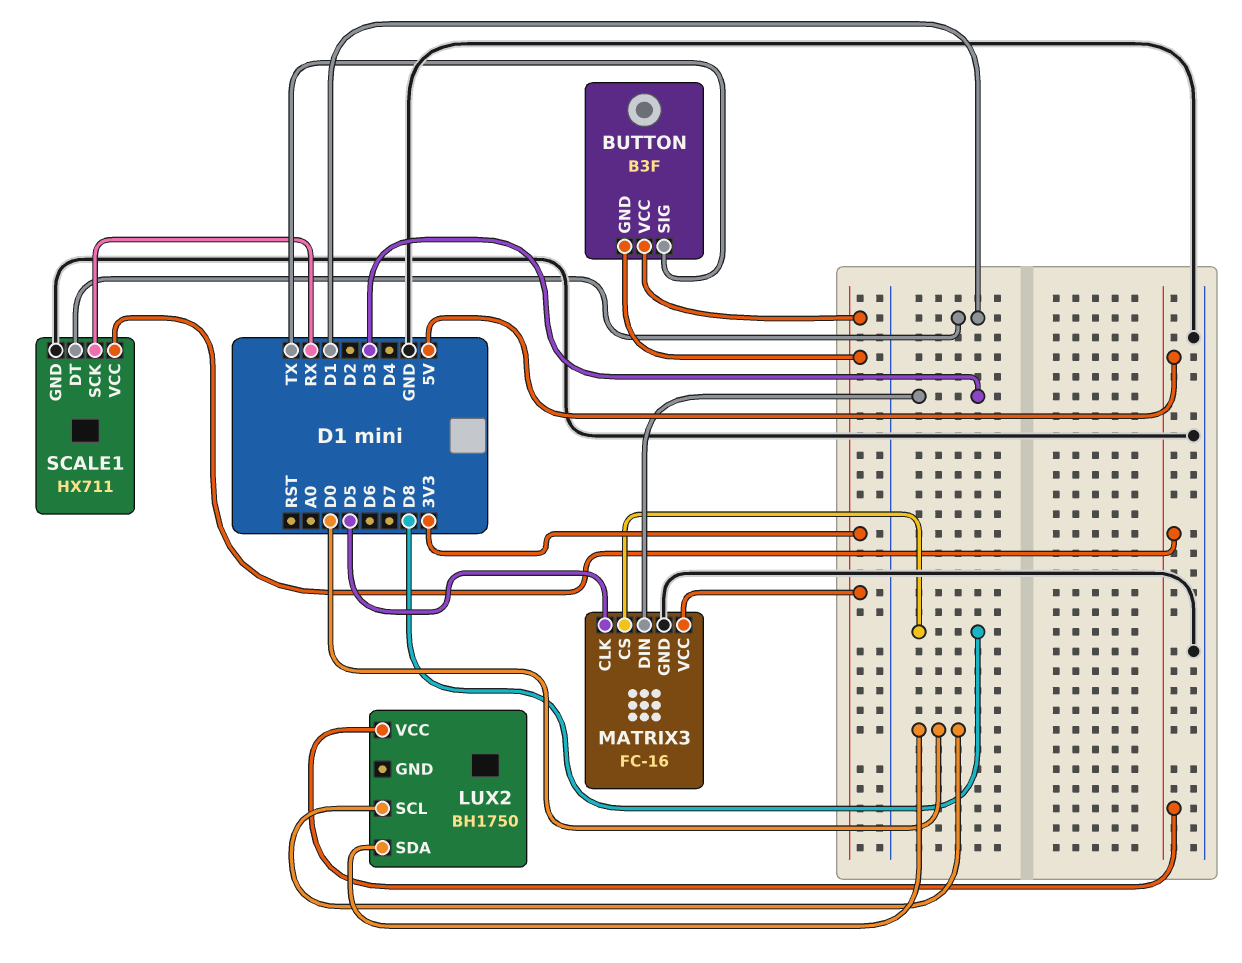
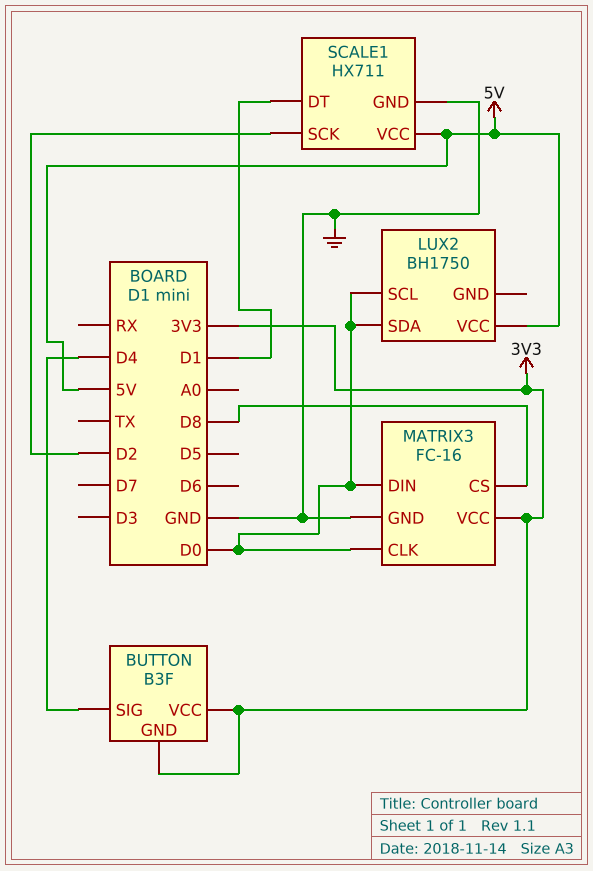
BUTTON pin SIG: TX -> D4
MATRIX3 pin CLK: D5 -> D0
MATRIX3 pin DIN: D3 -> D0
SCALE1 pin SCK: RX -> D2

